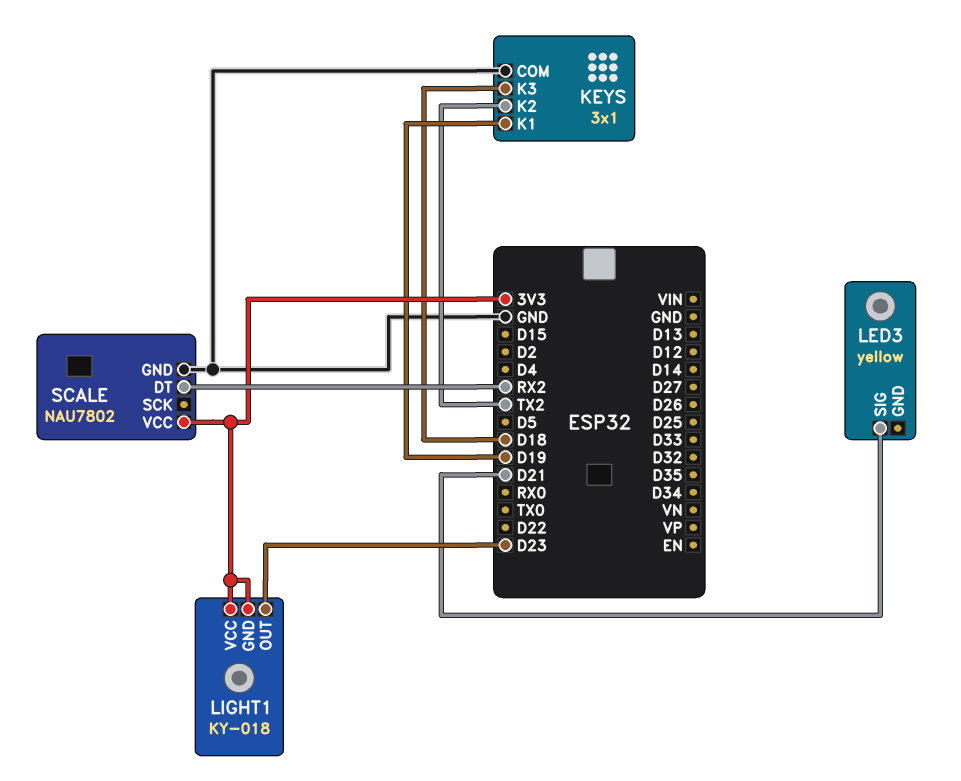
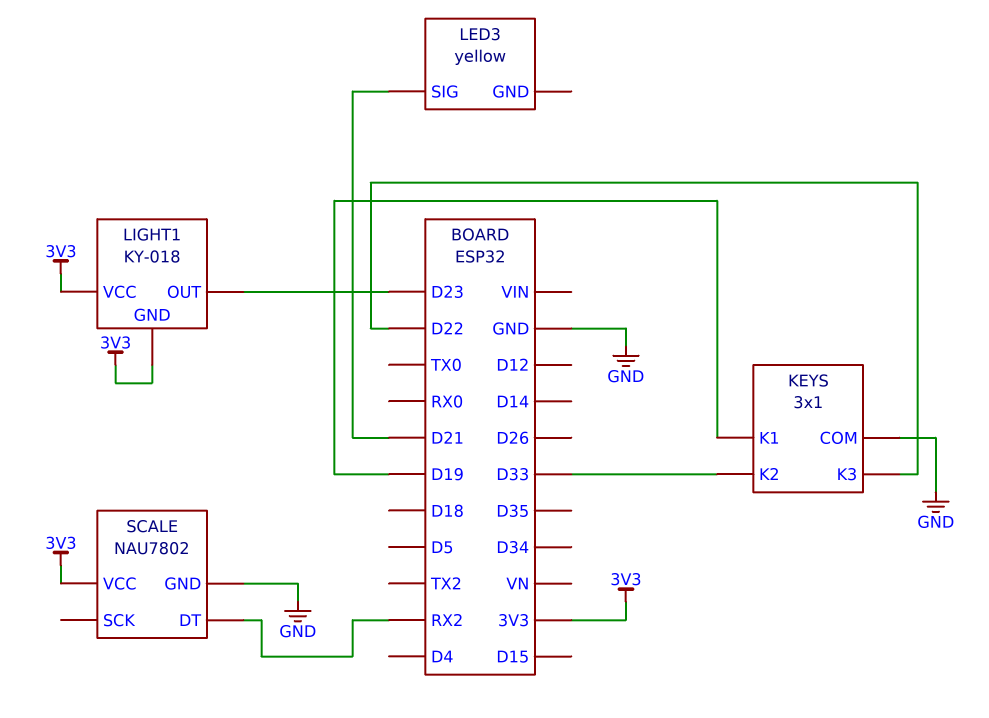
KEYS pin K2: TX2 -> D33
KEYS pin K3: D18 -> D22

